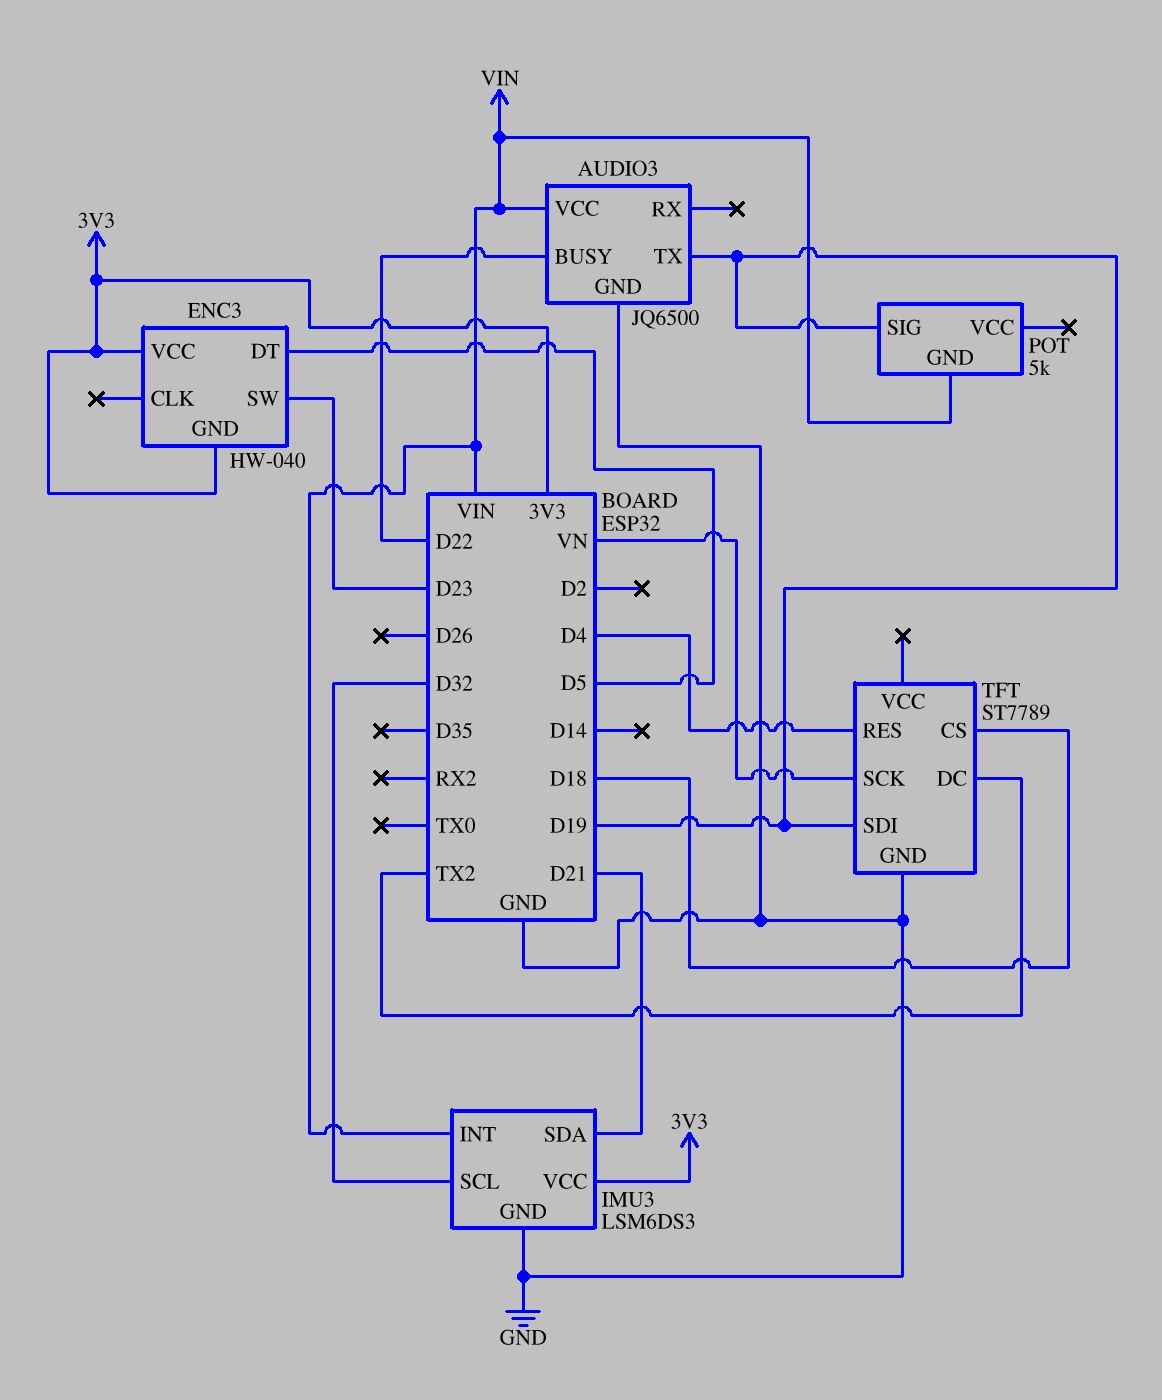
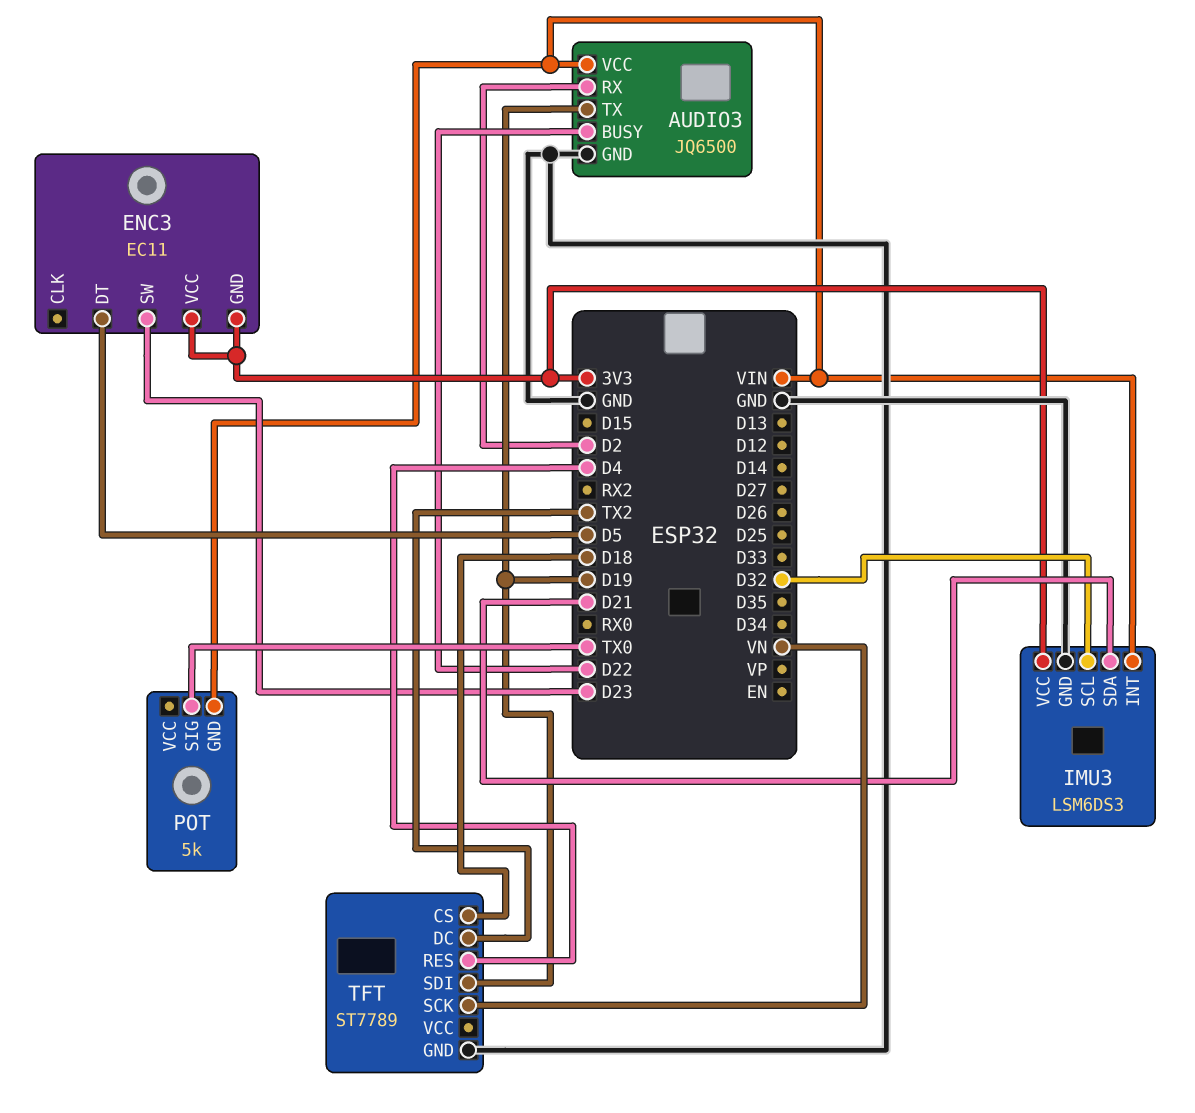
AUDIO3 pin RX: none -> D2
ENC3: HW-040 -> EC11
POT pin SIG: D19 -> TX0

